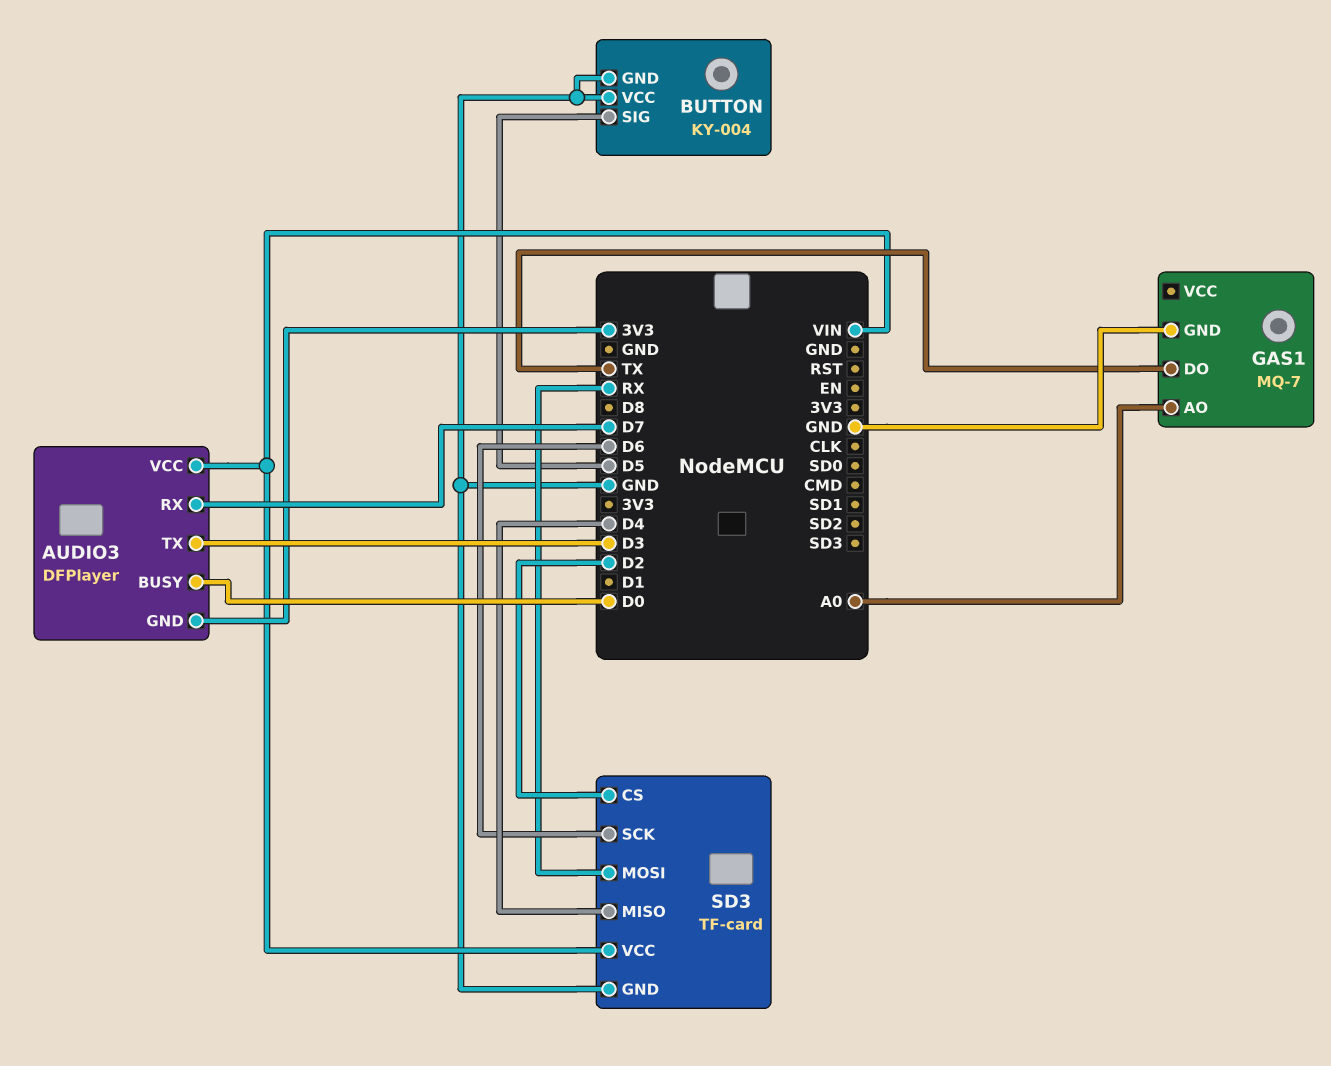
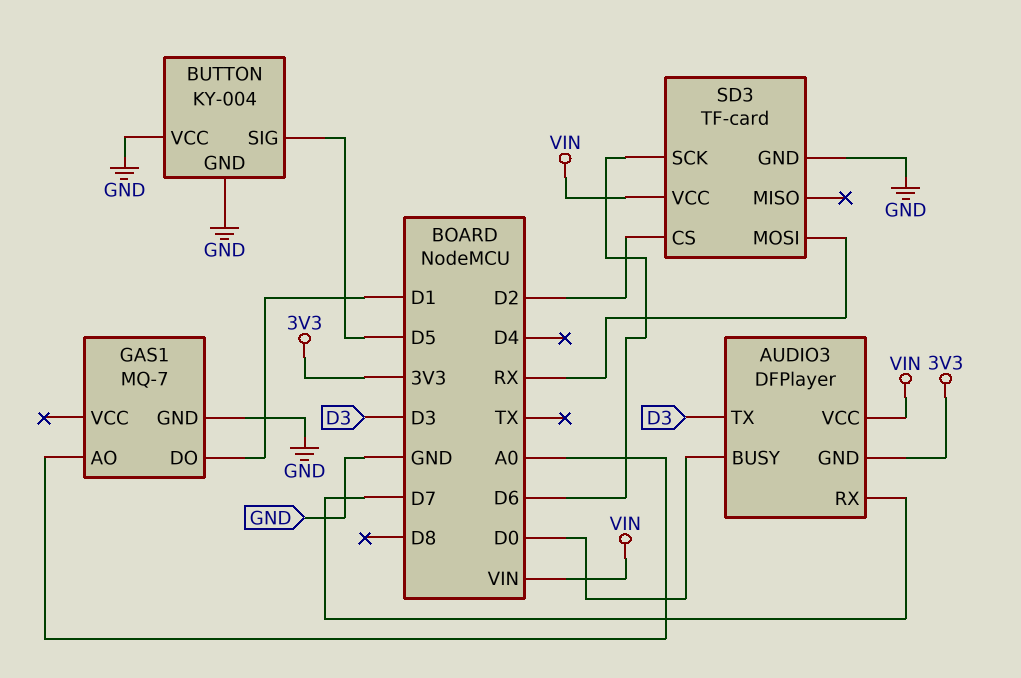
GAS1 pin DO: TX -> D1
SD3 pin MISO: D4 -> none

